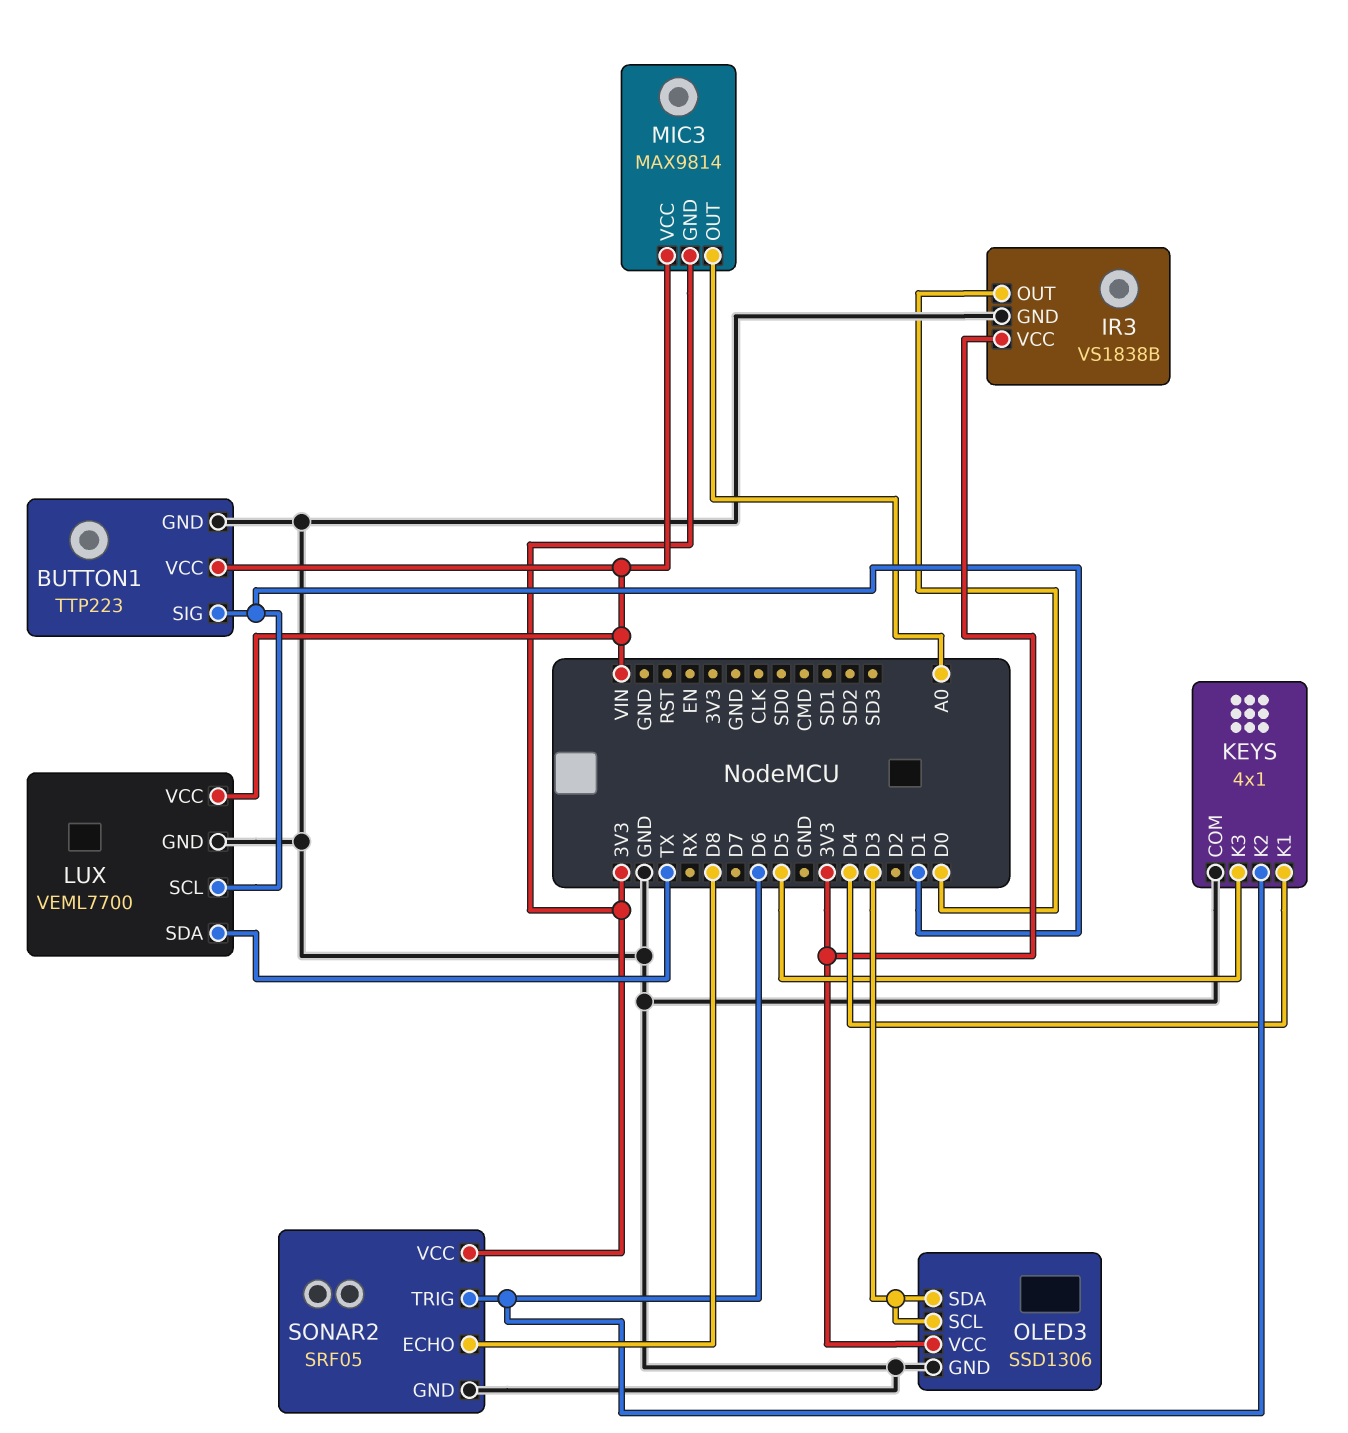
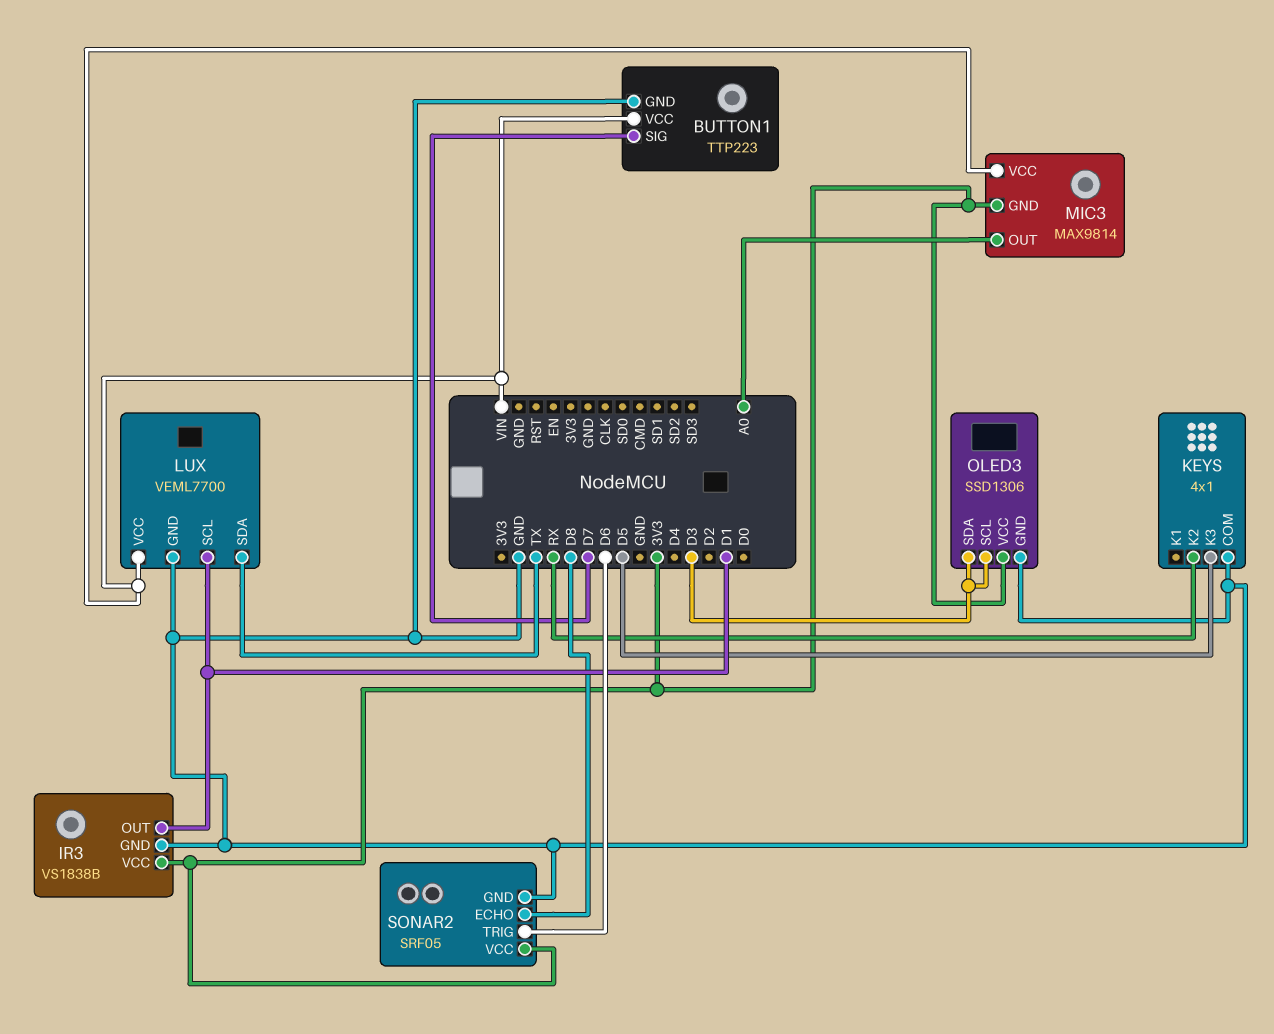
BUTTON1 pin SIG: D1 -> D7
IR3 pin OUT: D0 -> D1
KEYS pin K1: D4 -> none
KEYS pin K2: D6 -> RX

